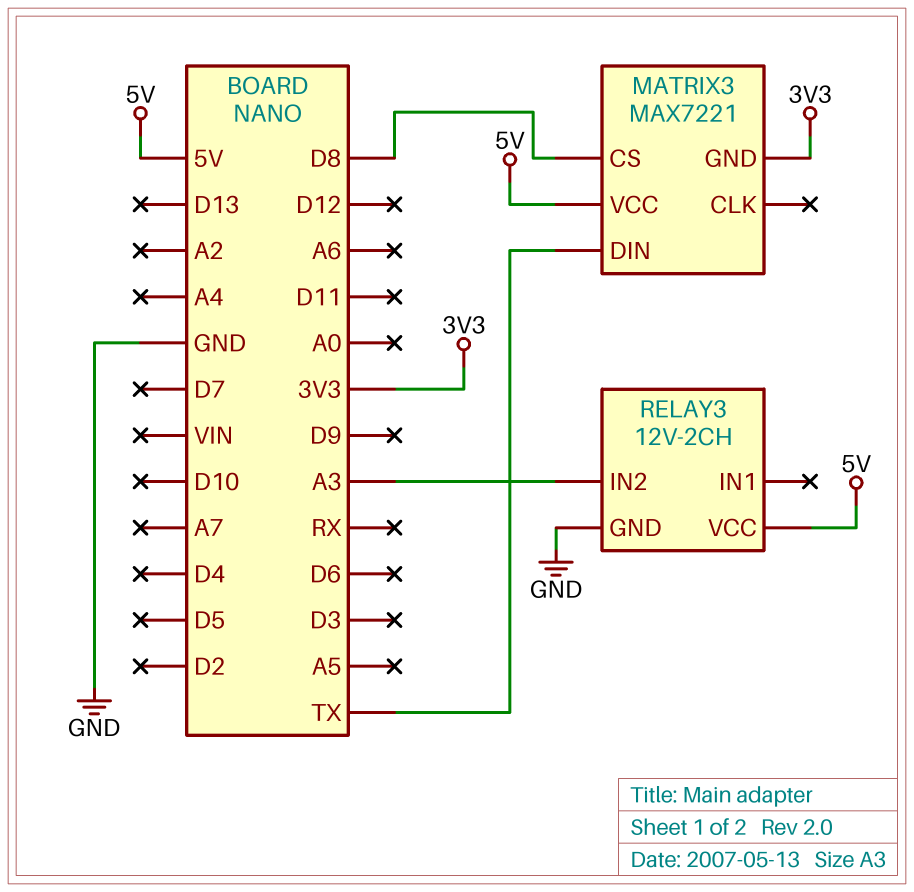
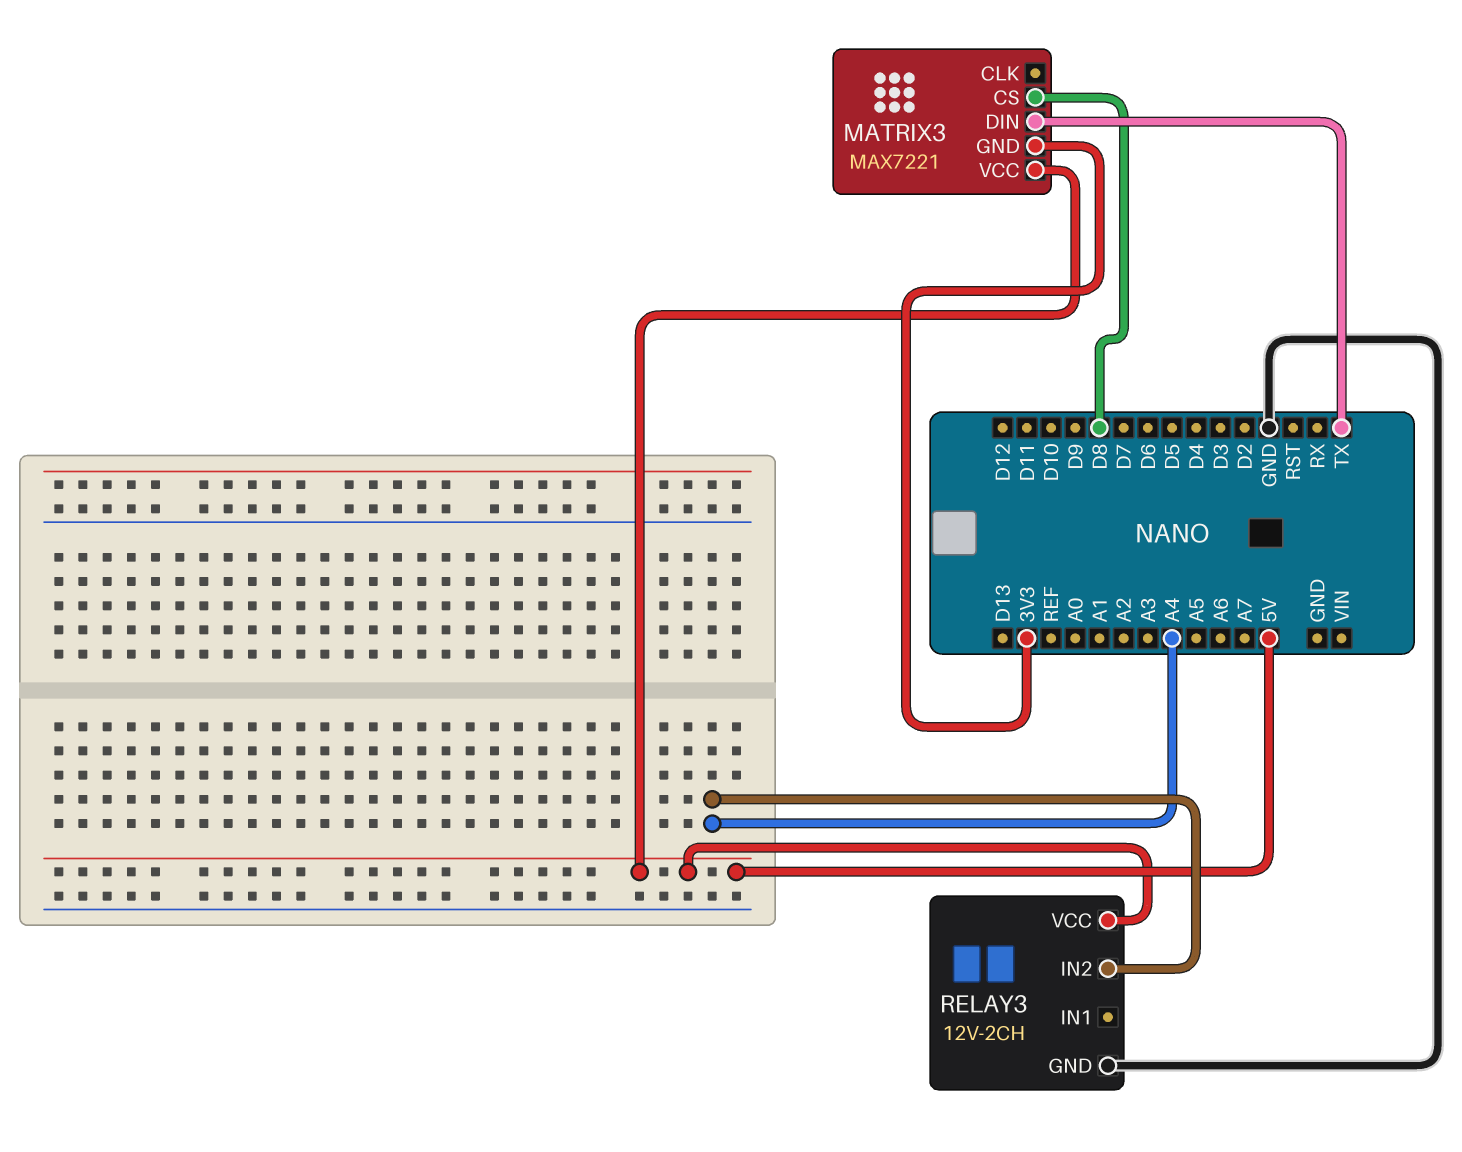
RELAY3 pin IN2: A3 -> A4

